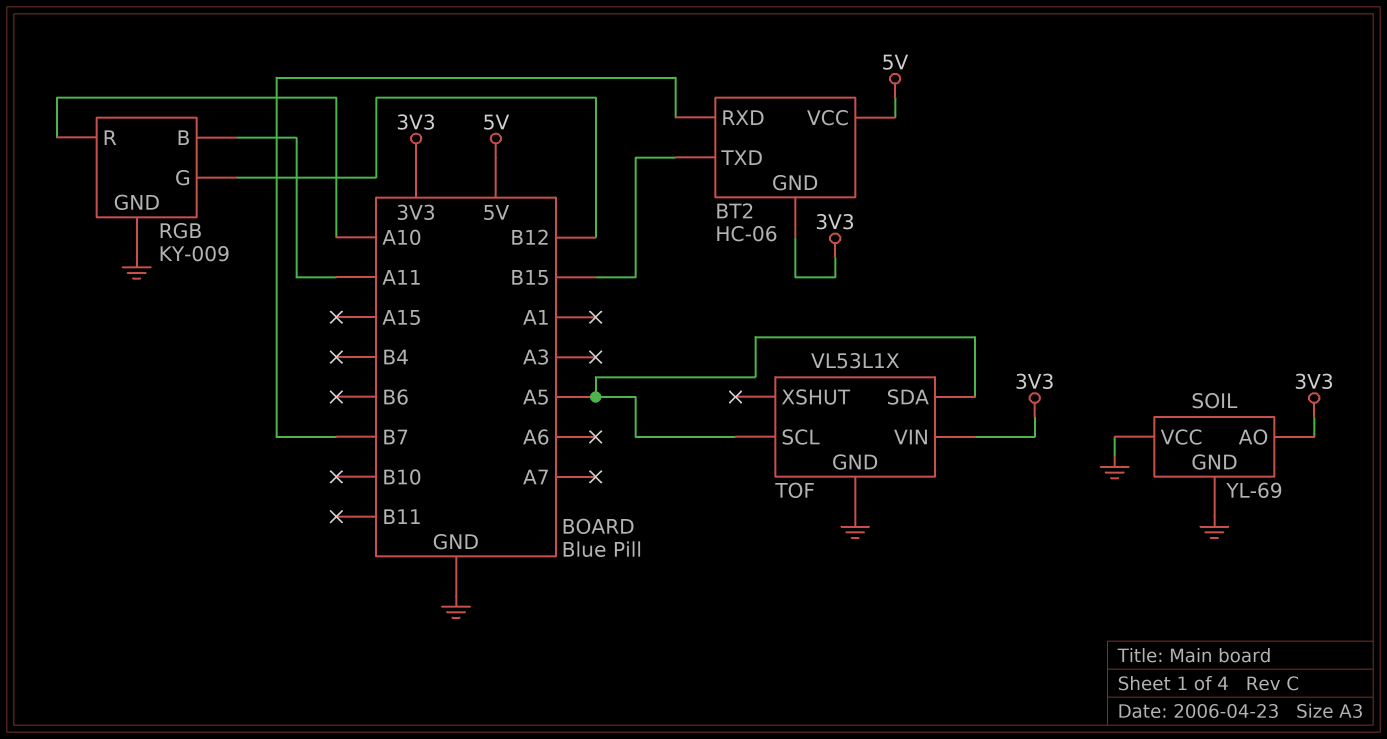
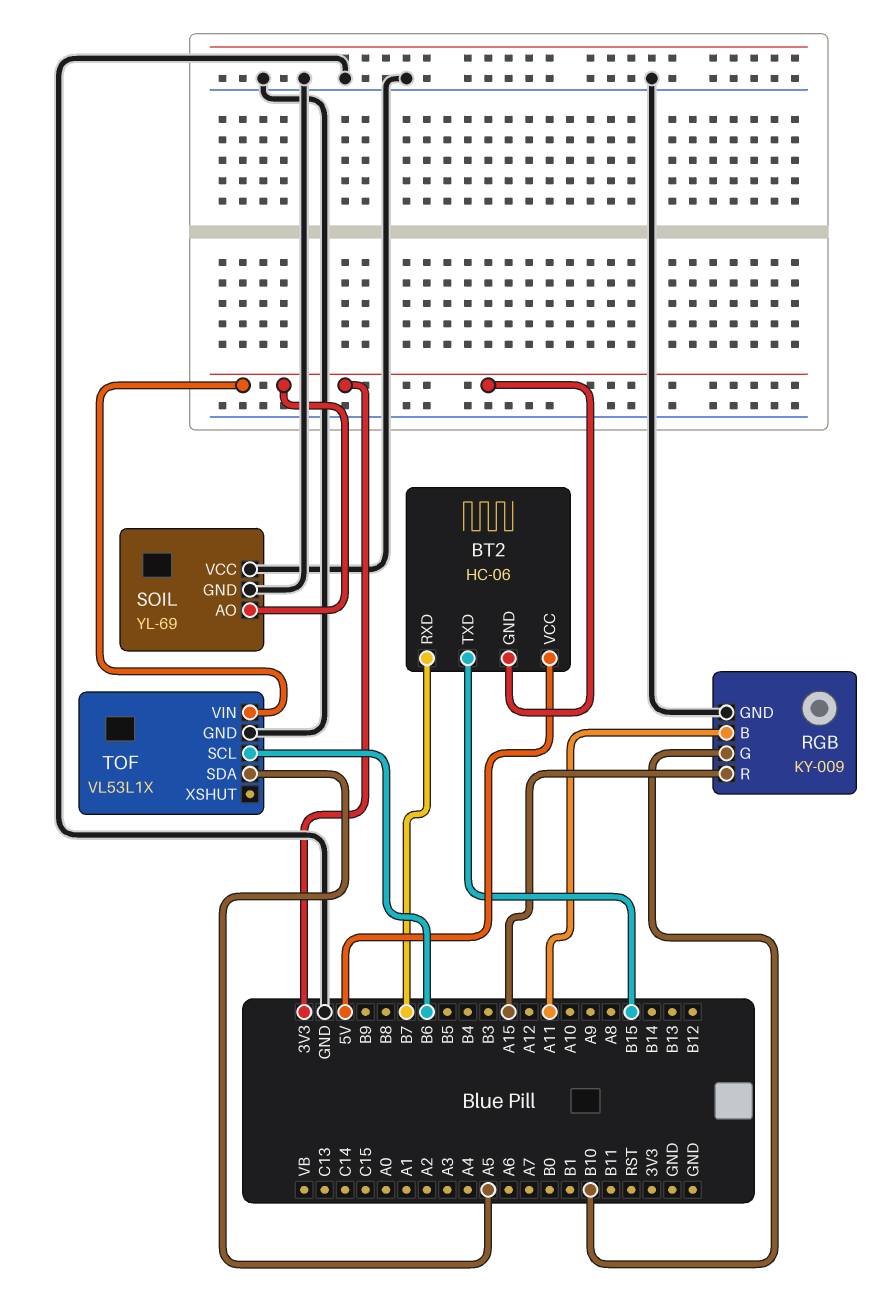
RGB pin G: B12 -> B10
RGB pin R: A10 -> A15
TOF pin SCL: A5 -> B6

